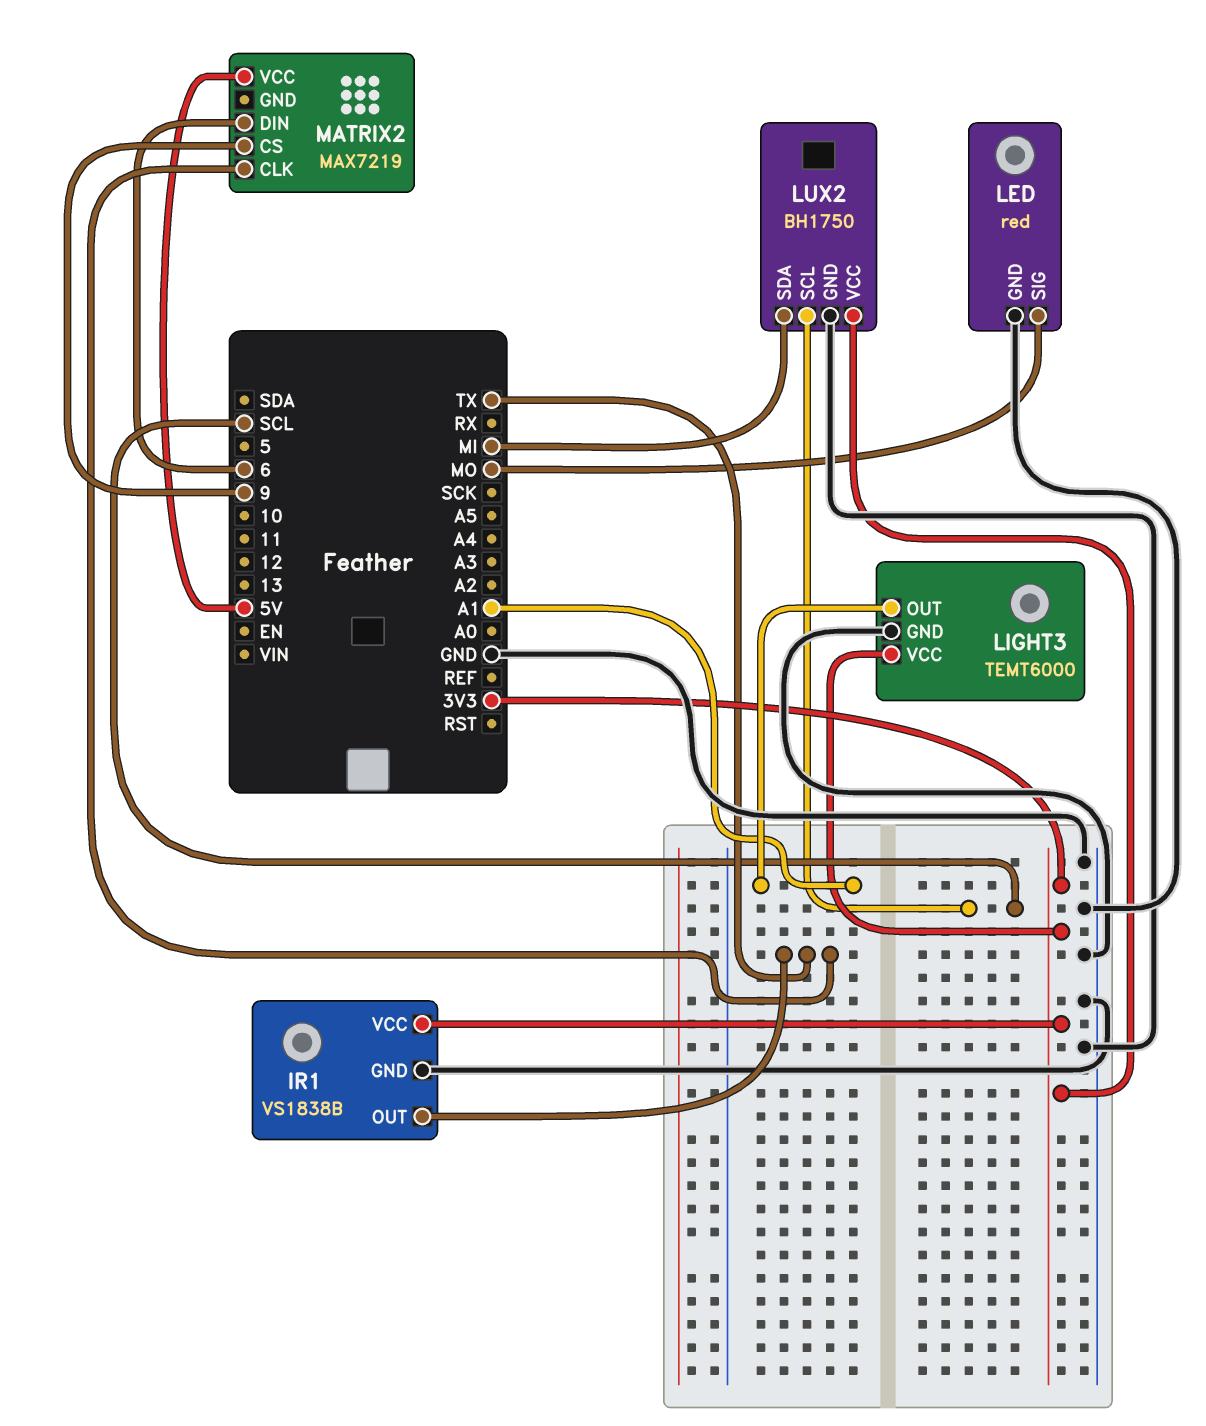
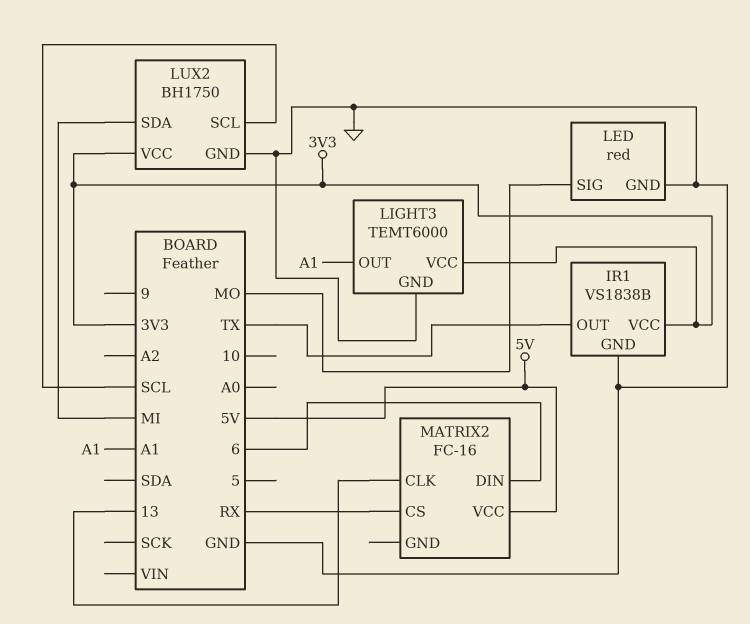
MATRIX2: MAX7219 -> FC-16
MATRIX2 pin CLK: TX -> 13
MATRIX2 pin CS: 9 -> RX

